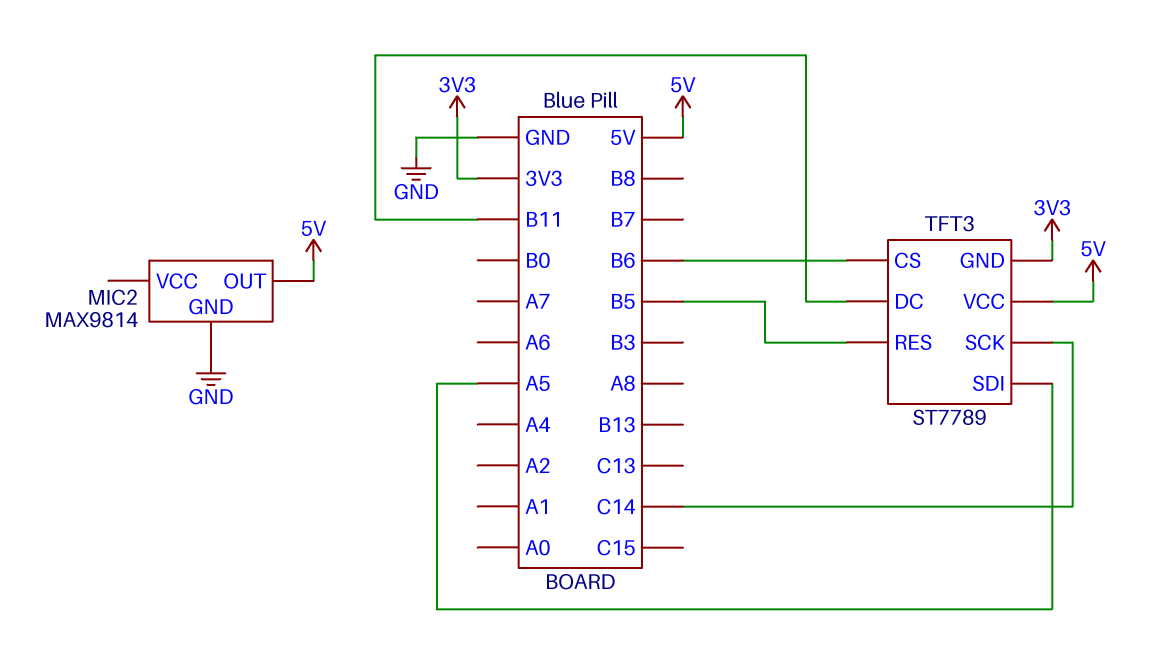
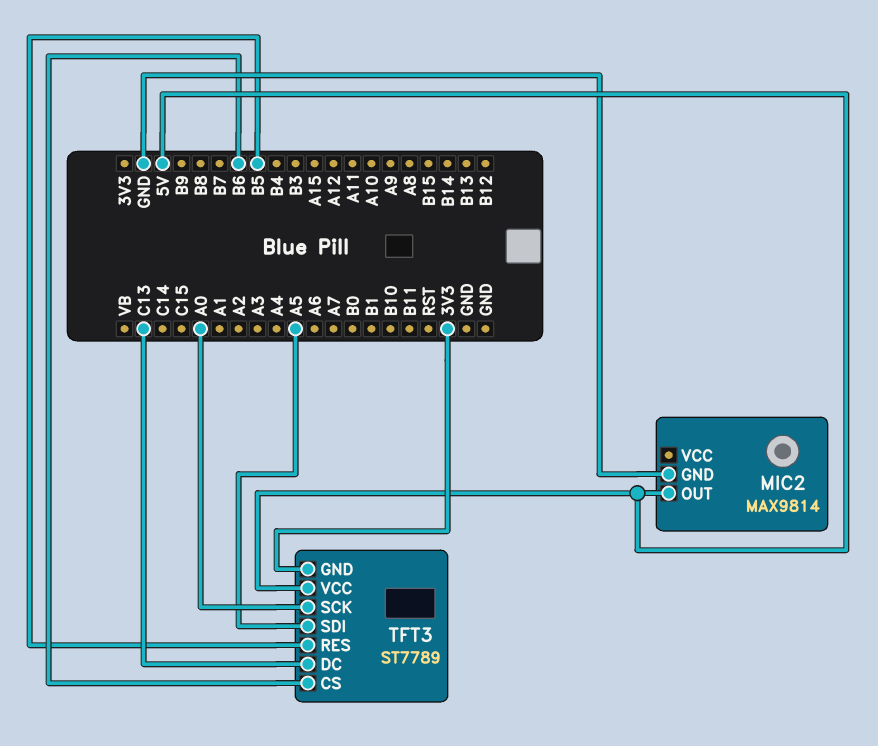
TFT3 pin DC: B11 -> C13
TFT3 pin SCK: C14 -> A0

